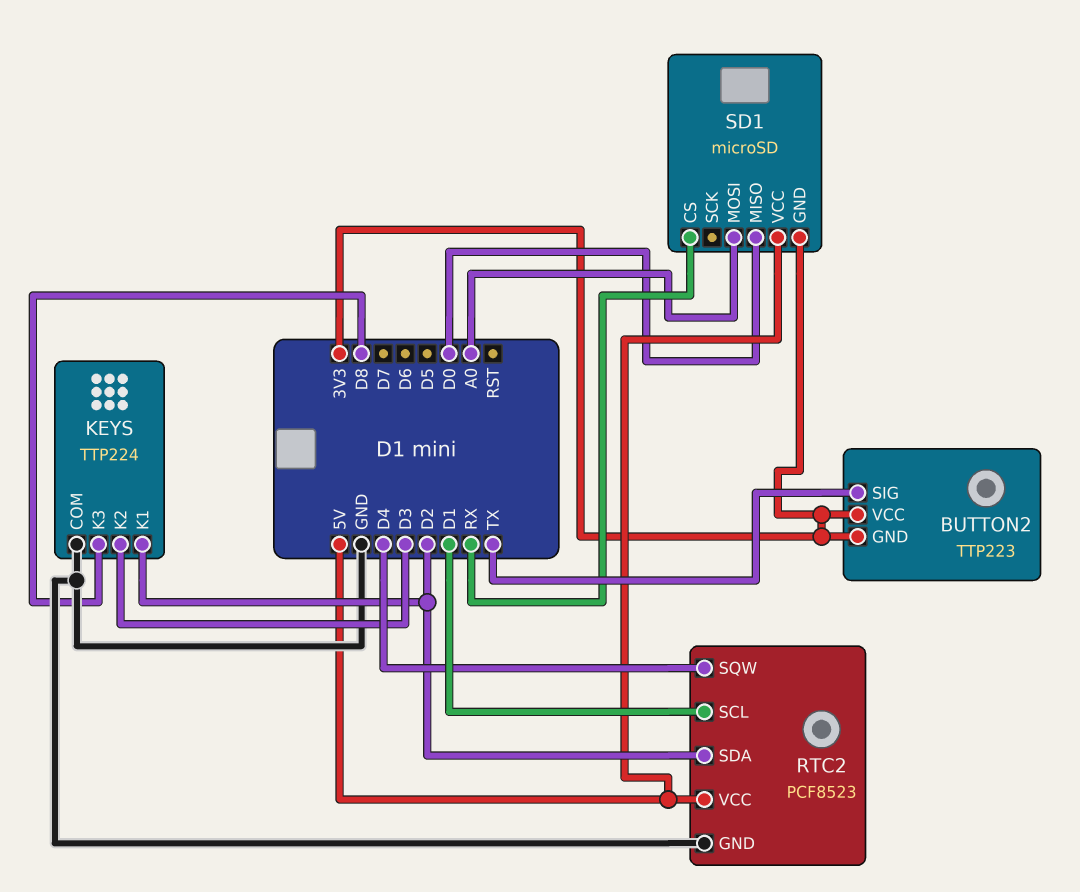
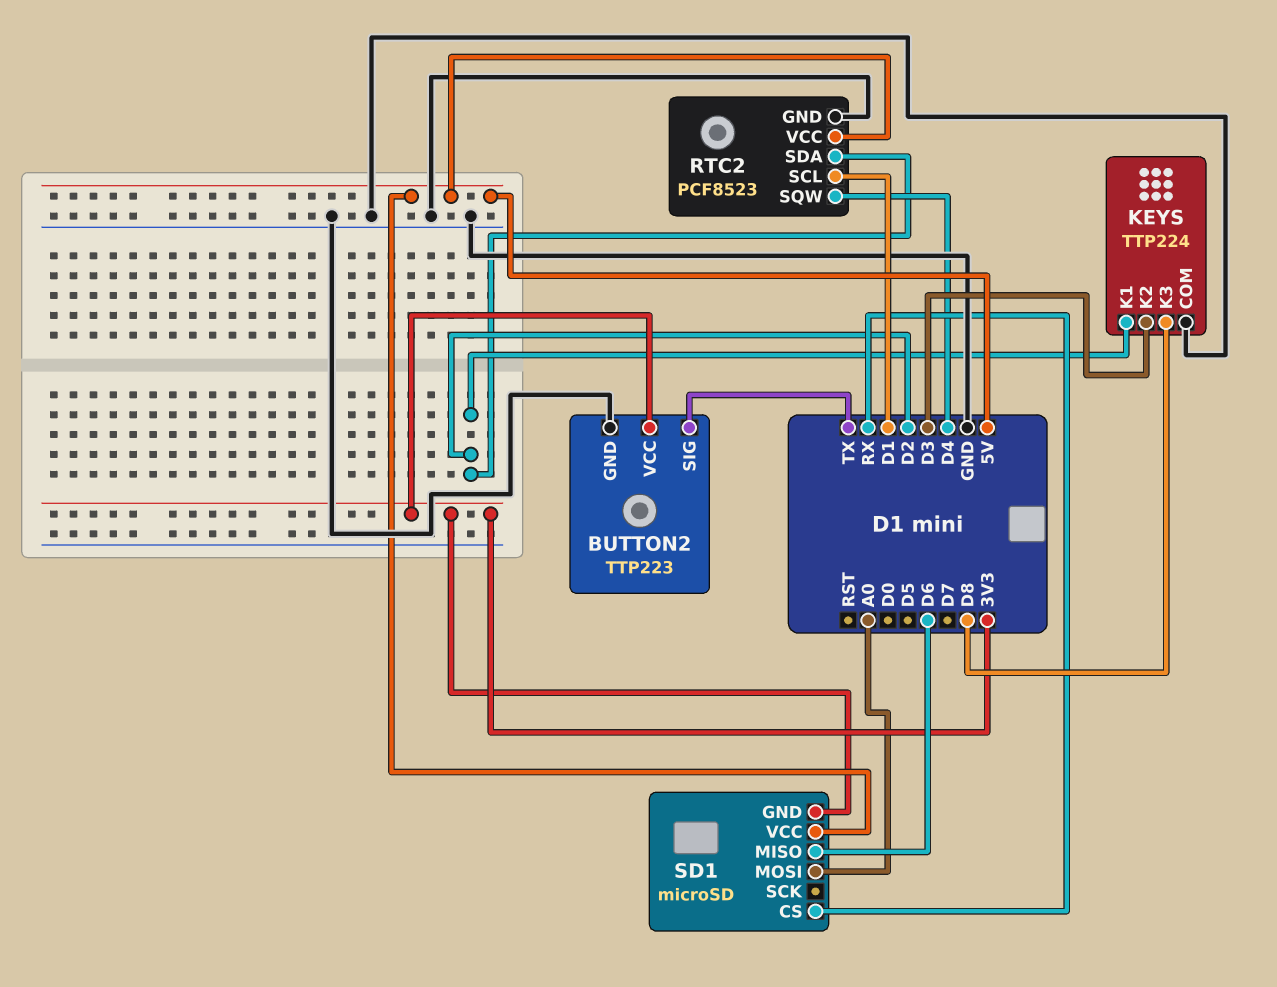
BUTTON2 pin GND: 3V3 -> GND
SD1 pin MISO: D0 -> D6

